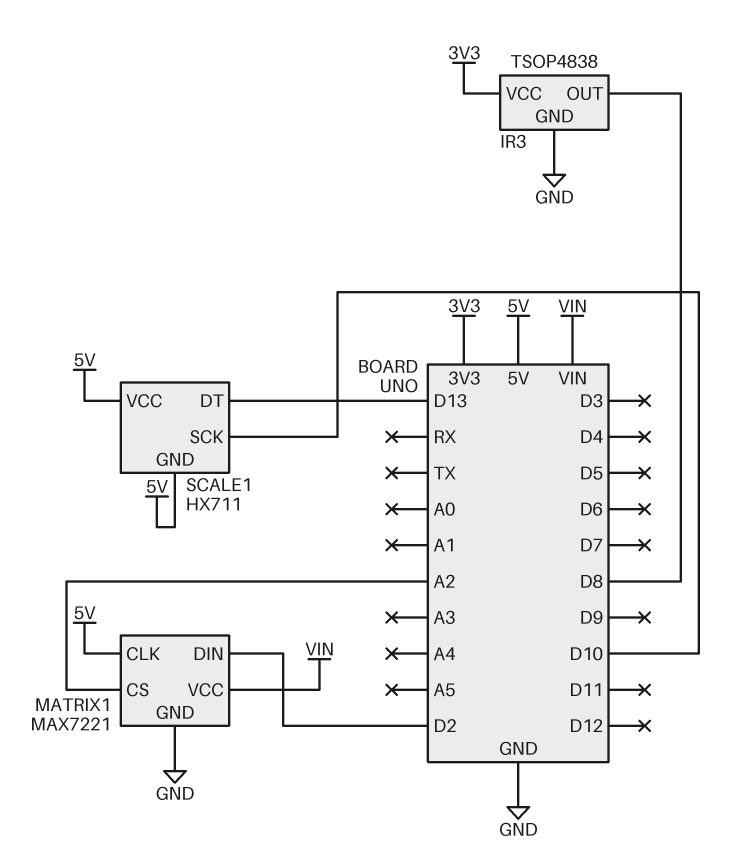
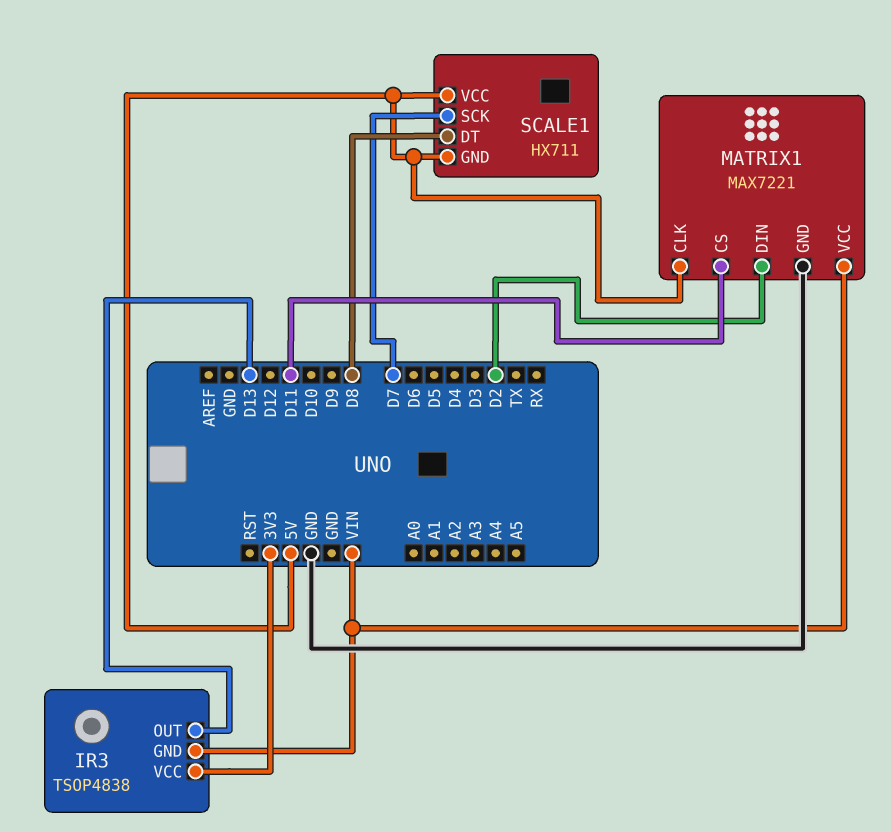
IR3 pin GND: GND -> VIN
IR3 pin OUT: D8 -> D13
MATRIX1 pin CS: A2 -> D11
SCALE1 pin DT: D13 -> D8
SCALE1 pin SCK: D10 -> D7

